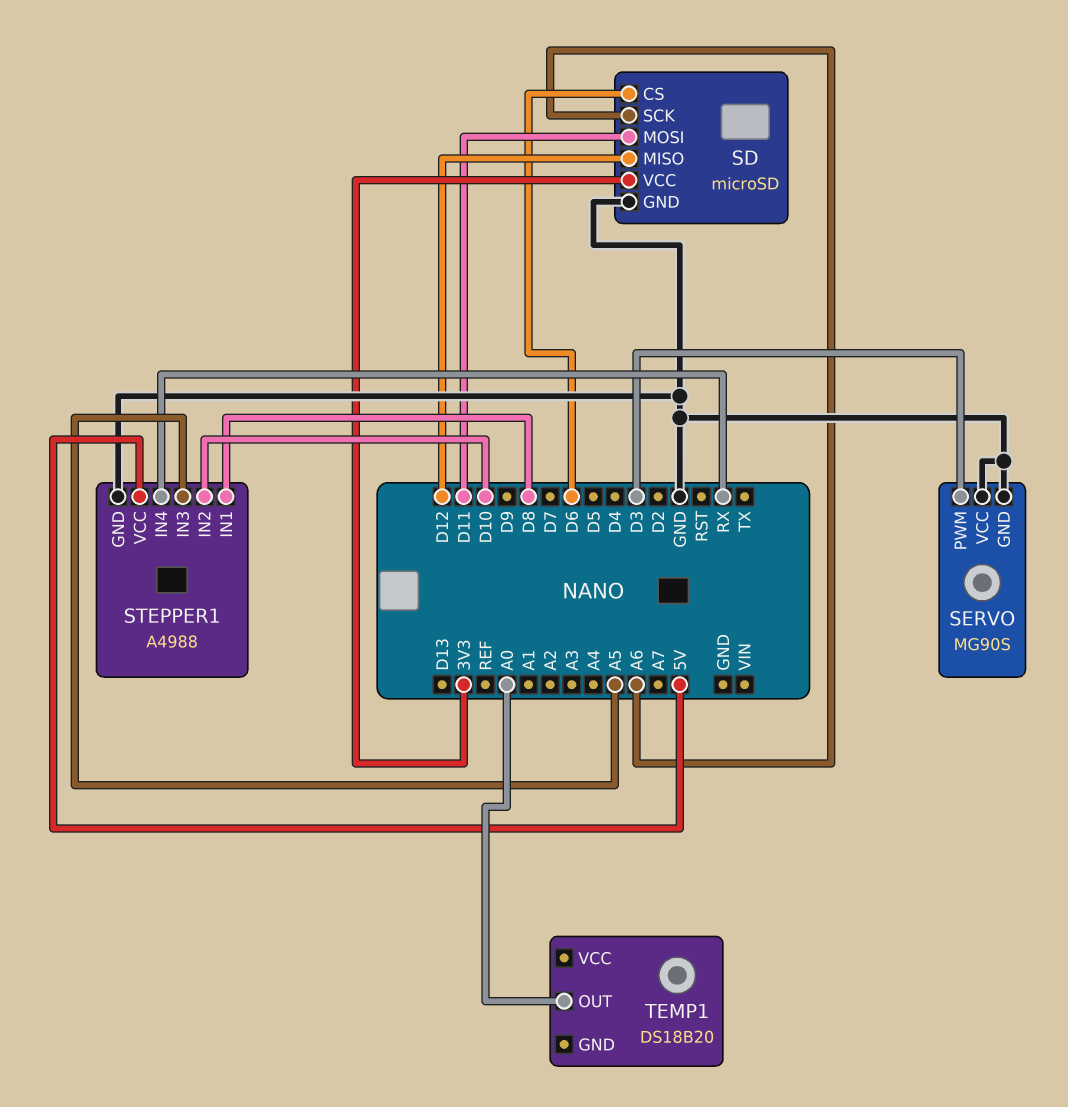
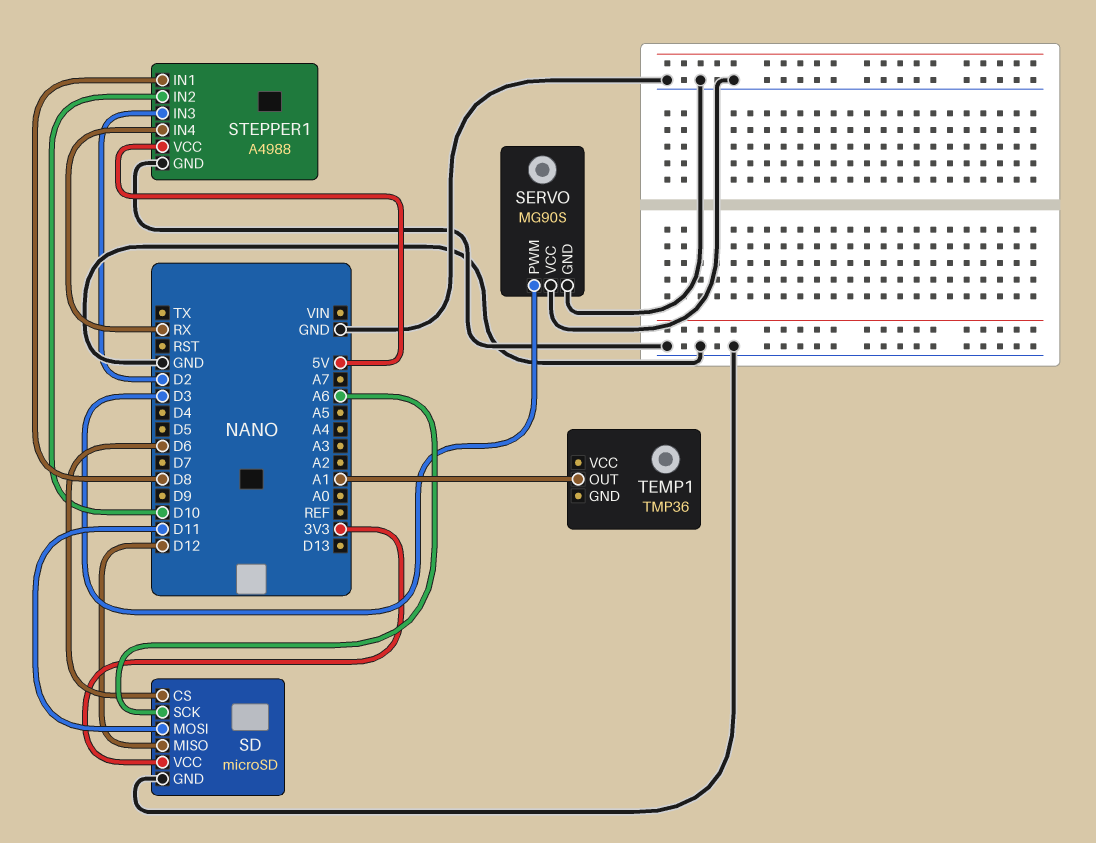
STEPPER1 pin IN3: A5 -> D2
TEMP1: DS18B20 -> TMP36
TEMP1 pin OUT: A0 -> A1

